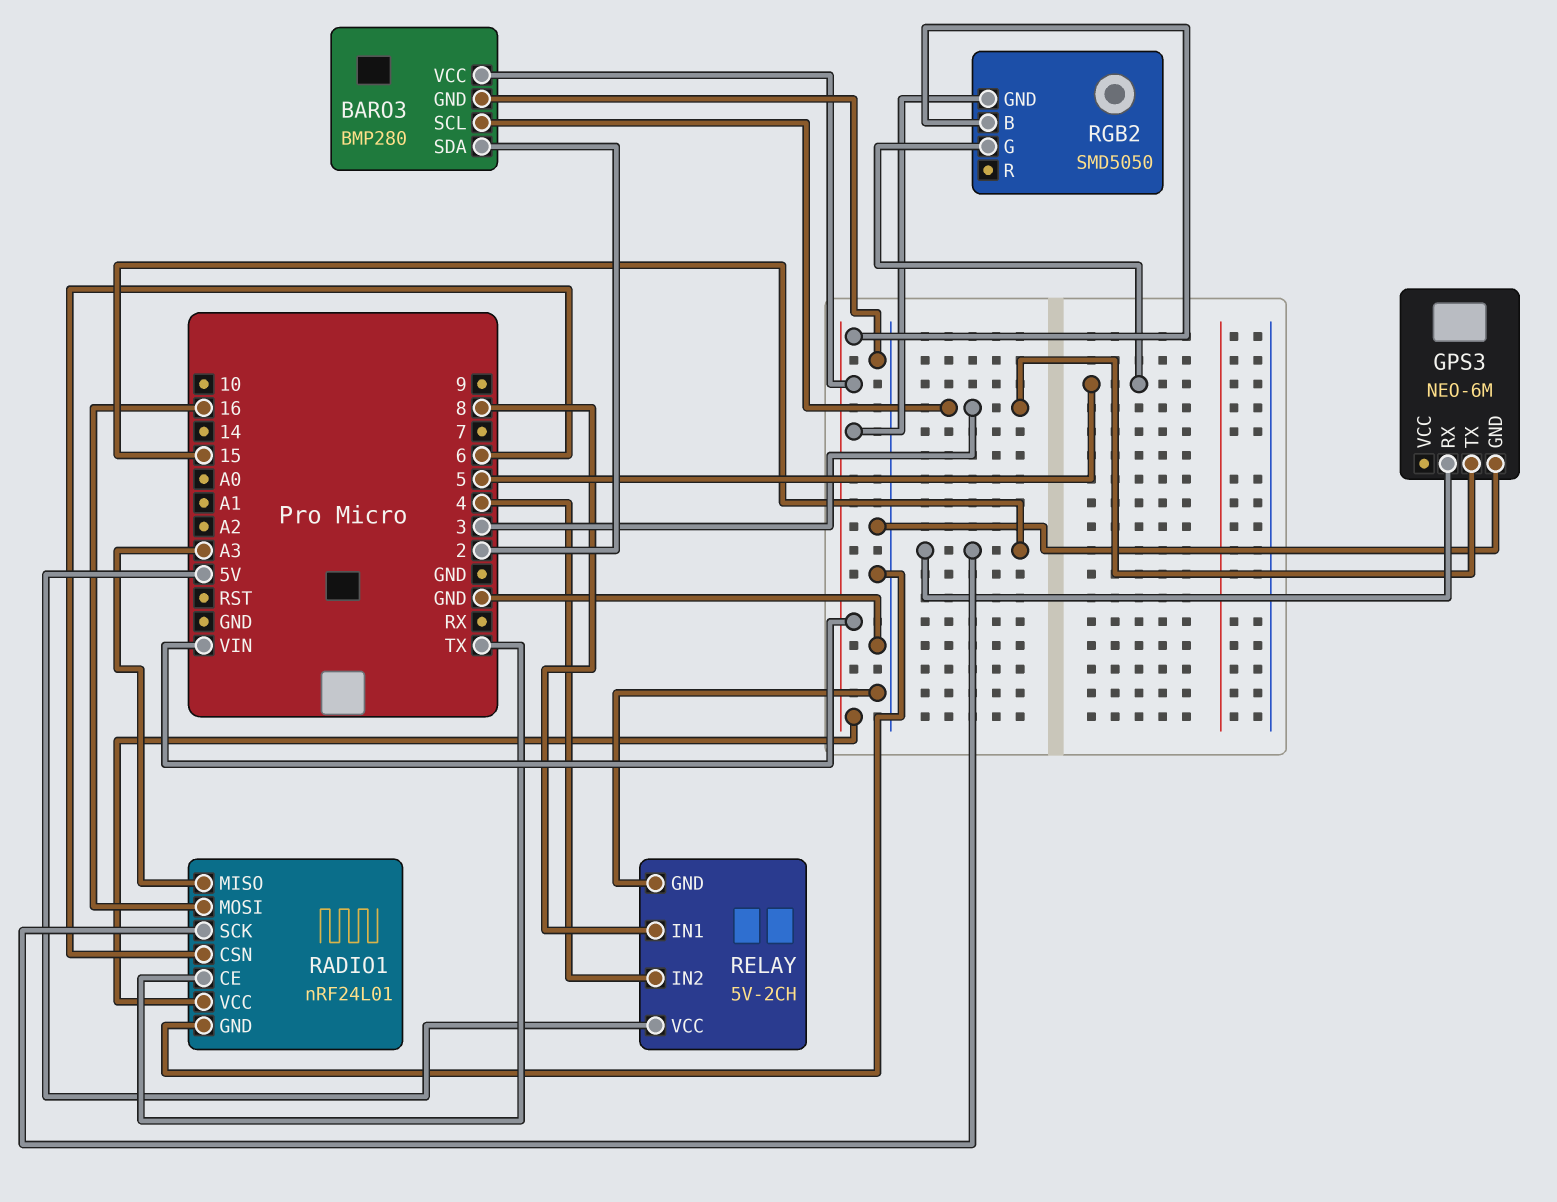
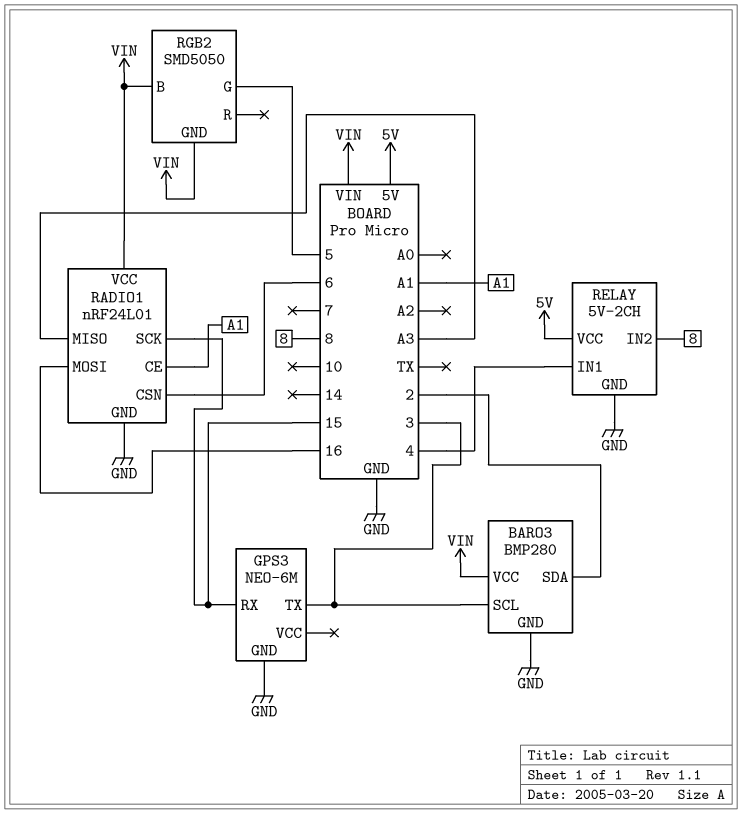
RADIO1 pin CE: TX -> A1
RELAY pin IN1: 8 -> 4
RELAY pin IN2: 4 -> 8

